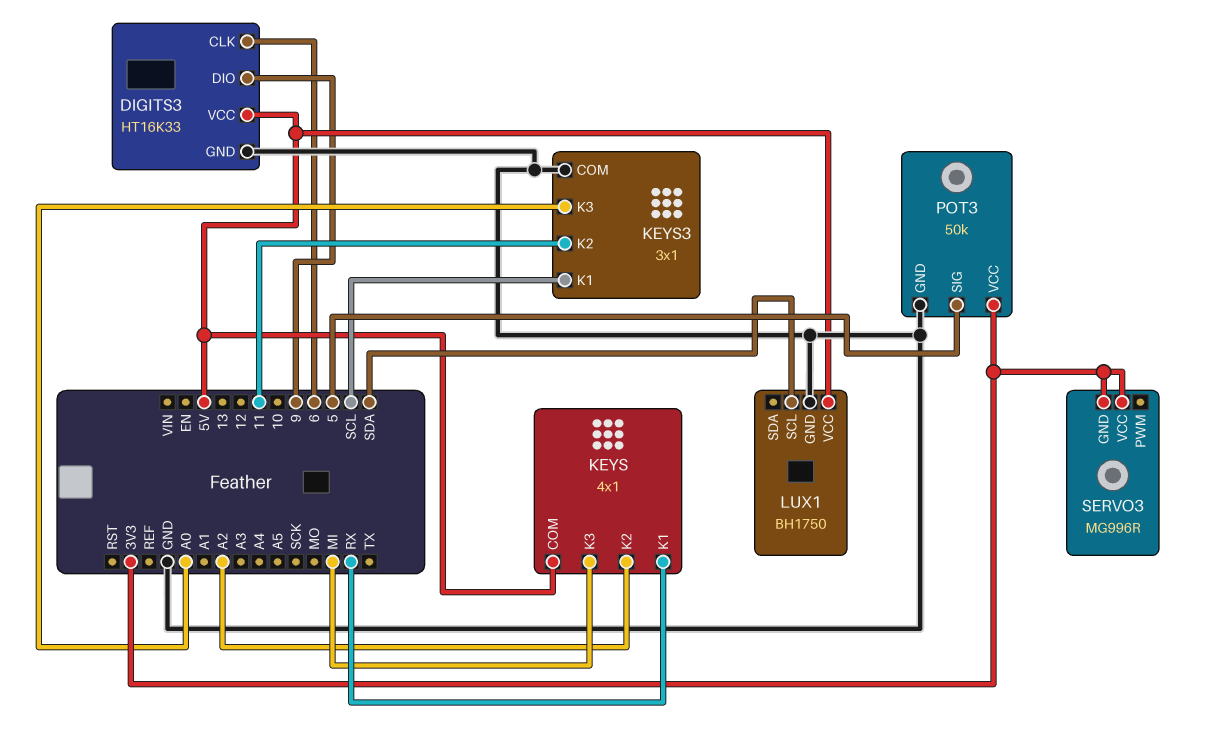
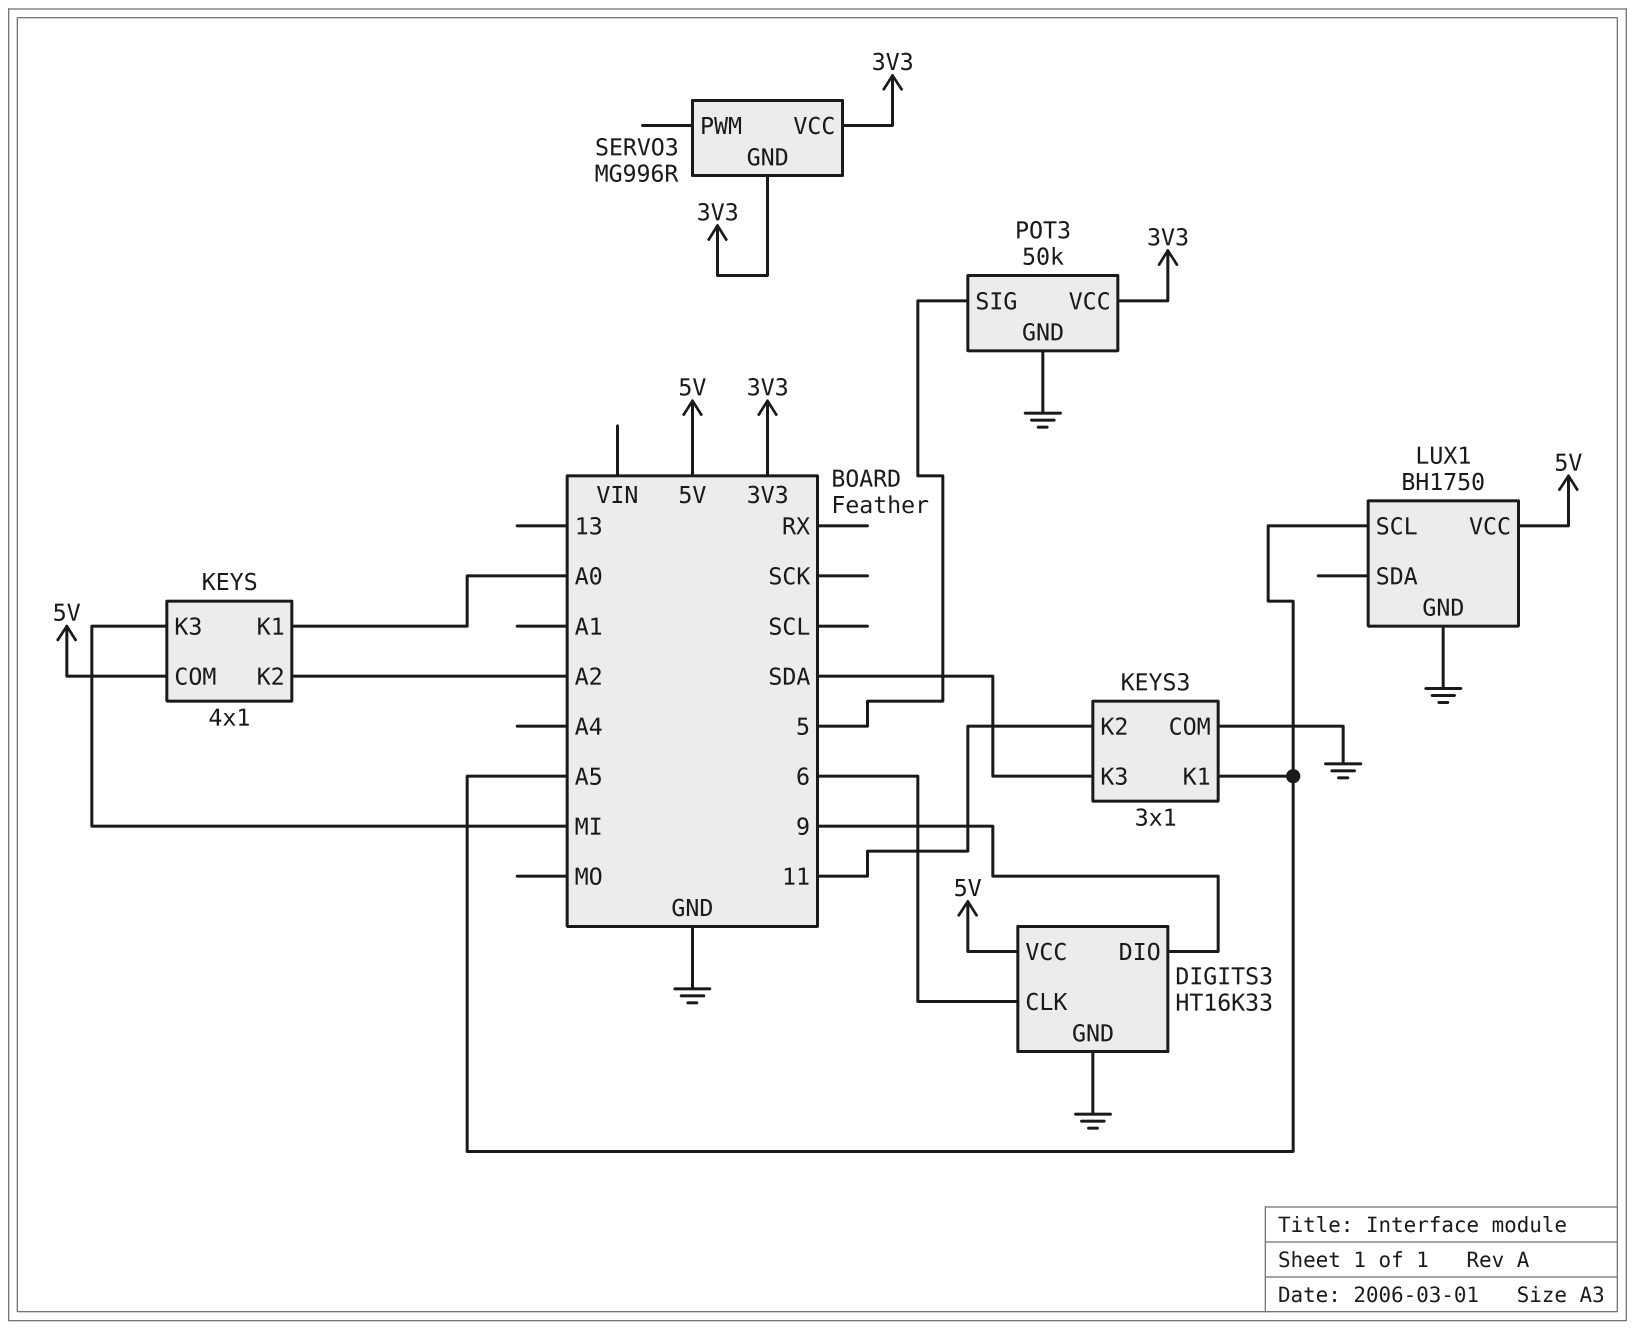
KEYS pin K1: RX -> A0
KEYS3 pin K1: SCL -> A5
KEYS3 pin K3: A0 -> SDA
LUX1 pin SCL: SDA -> A5

